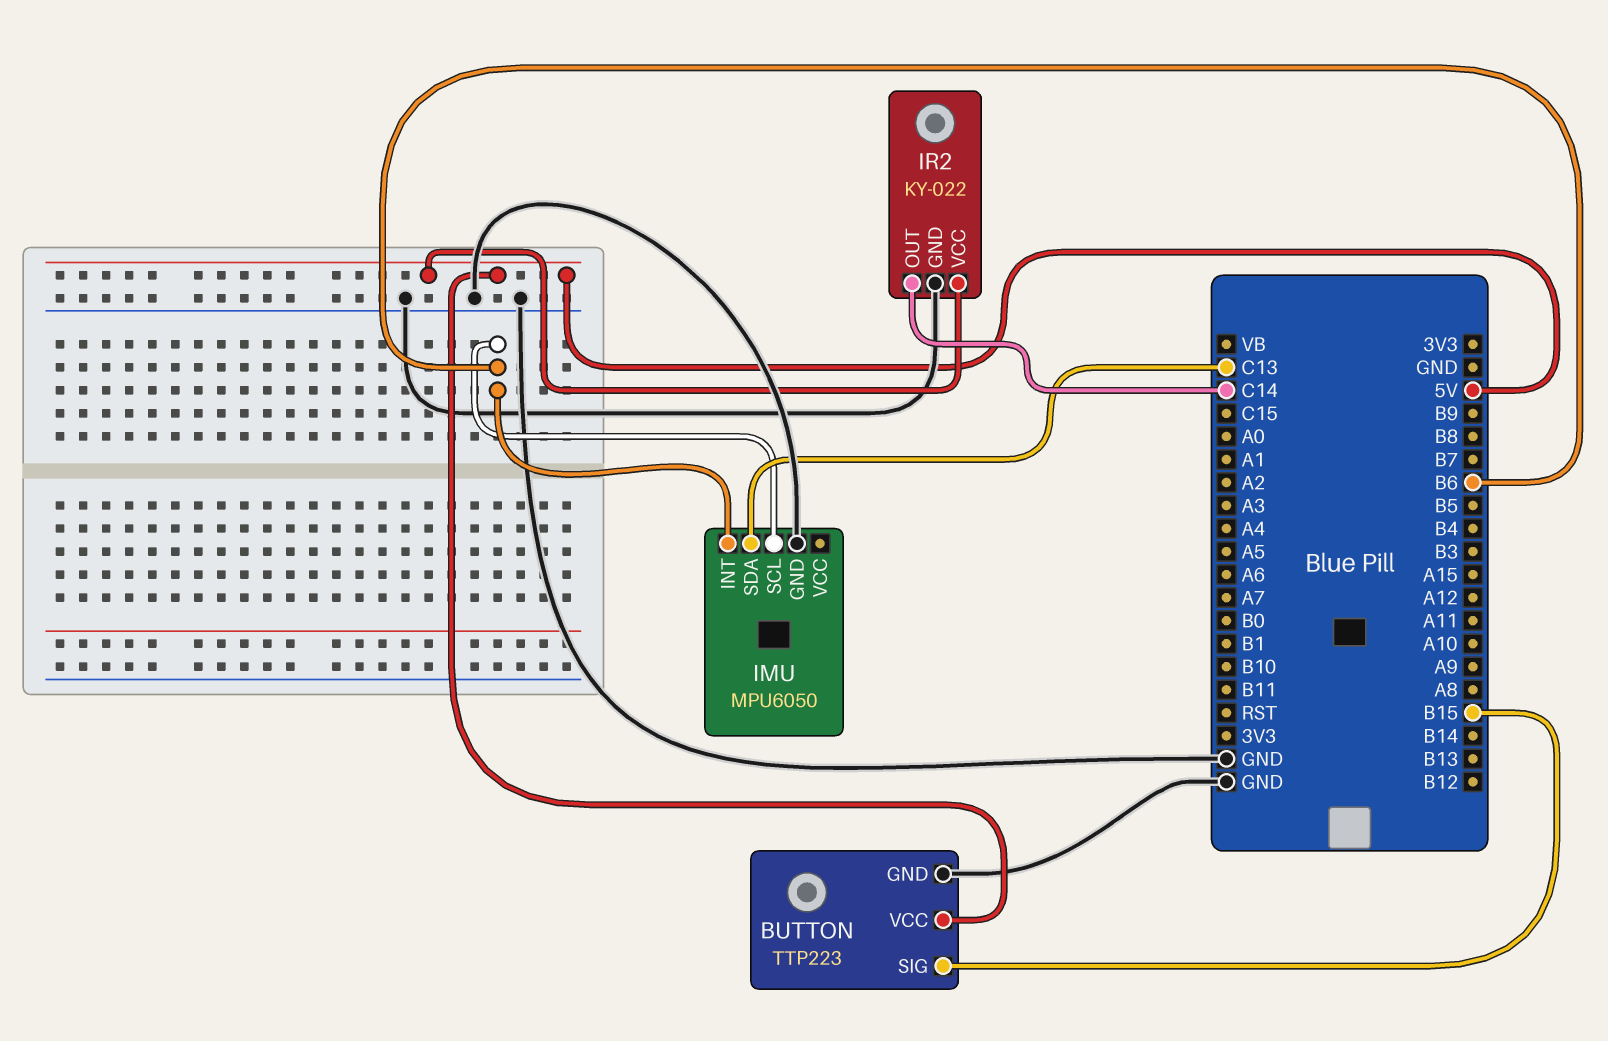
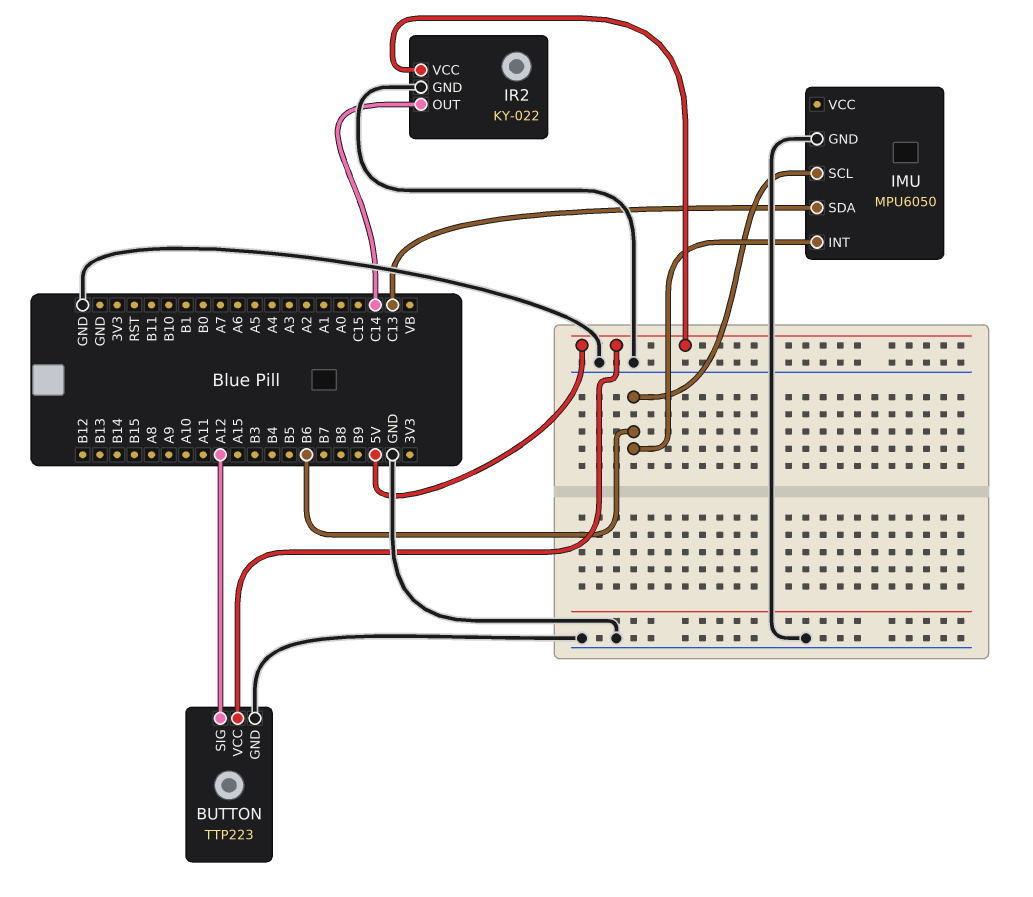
BUTTON pin SIG: B15 -> A12

